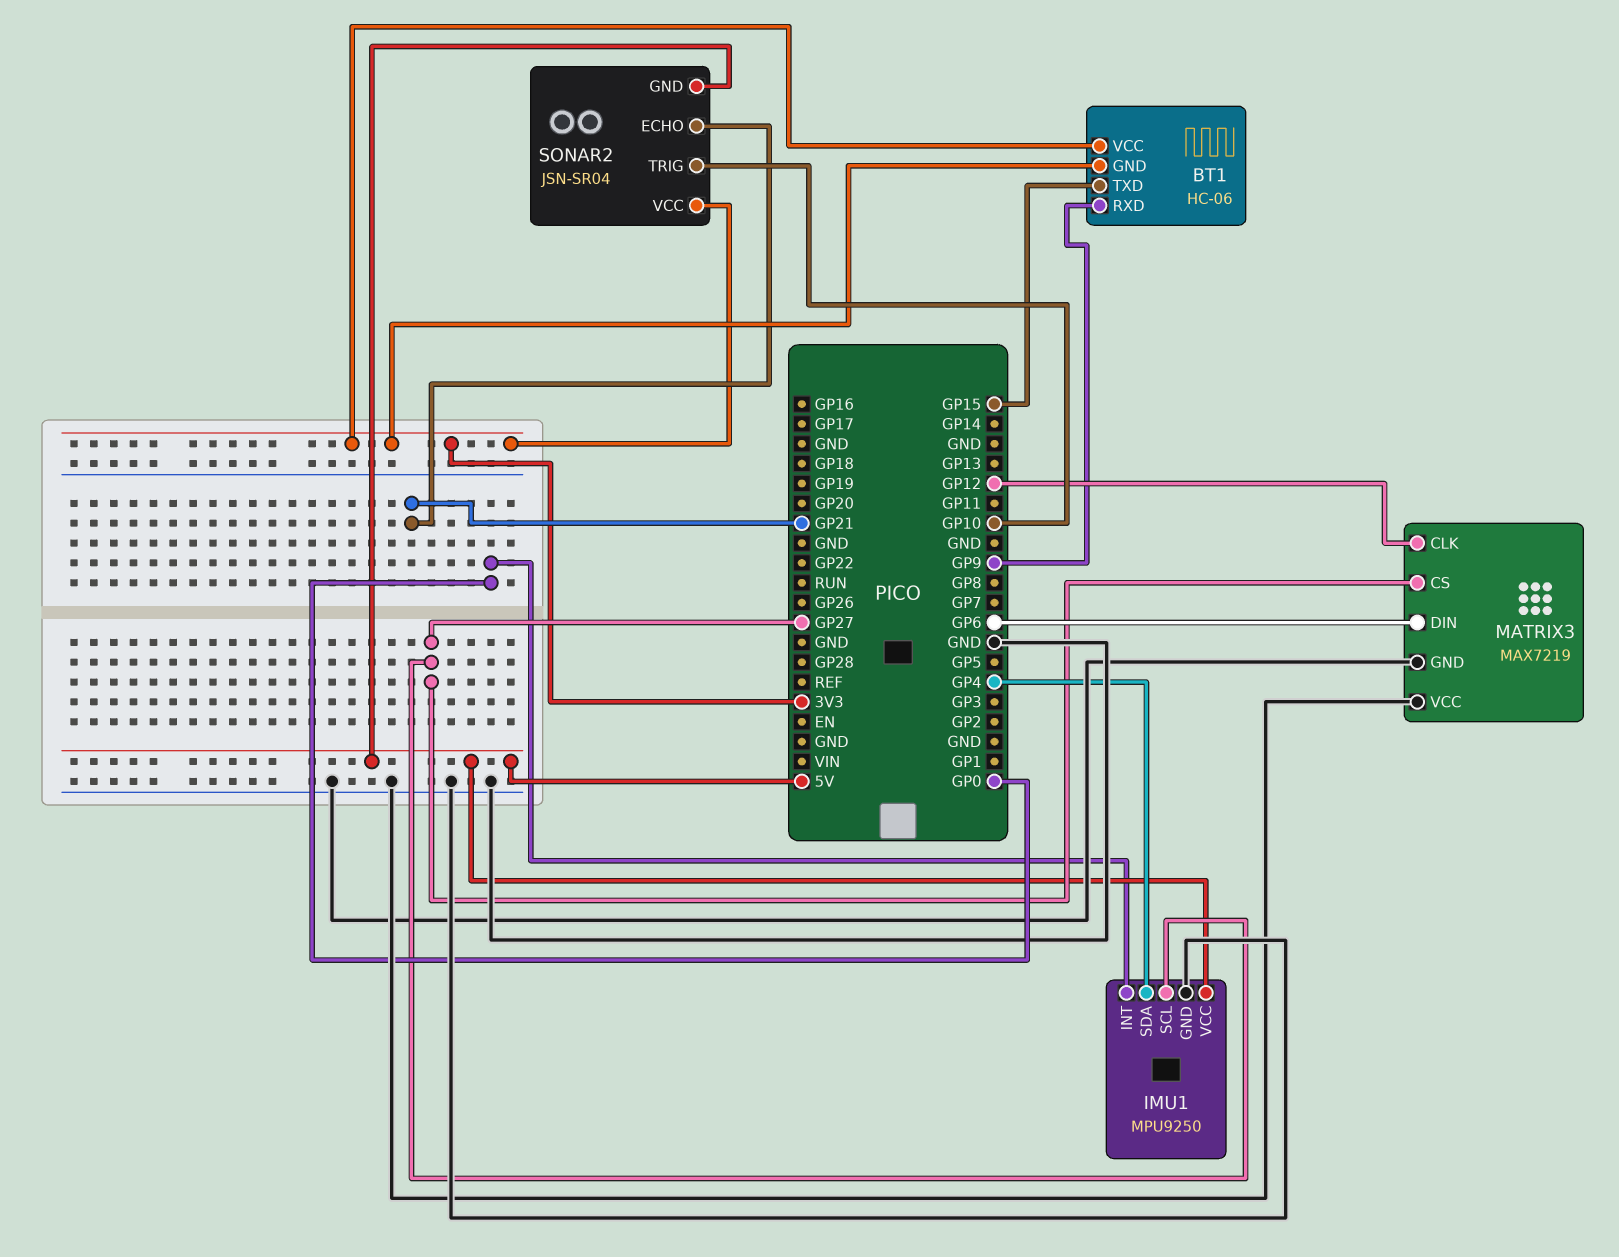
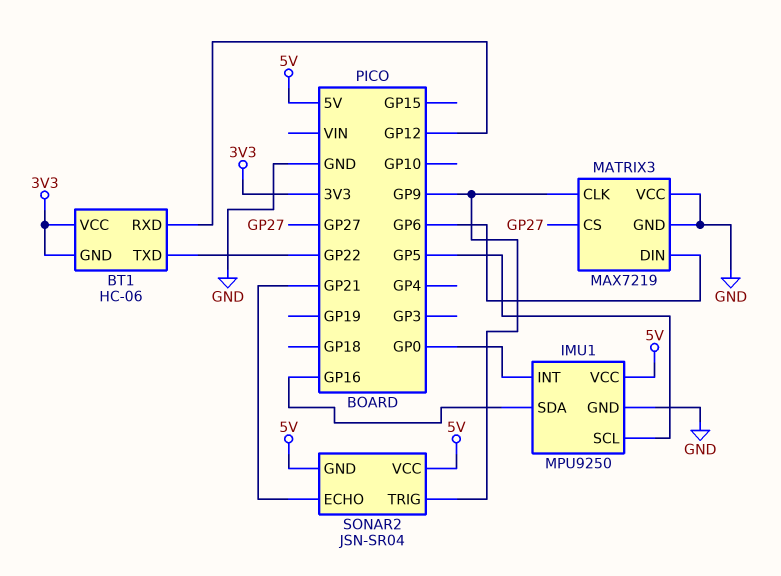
BT1 pin RXD: GP9 -> GP12
BT1 pin TXD: GP15 -> GP22
IMU1 pin SCL: GP27 -> GP5
IMU1 pin SDA: GP4 -> GP16
MATRIX3 pin CLK: GP12 -> GP9
SONAR2 pin TRIG: GP10 -> GP9
SONAR2 pin VCC: 3V3 -> 5V

